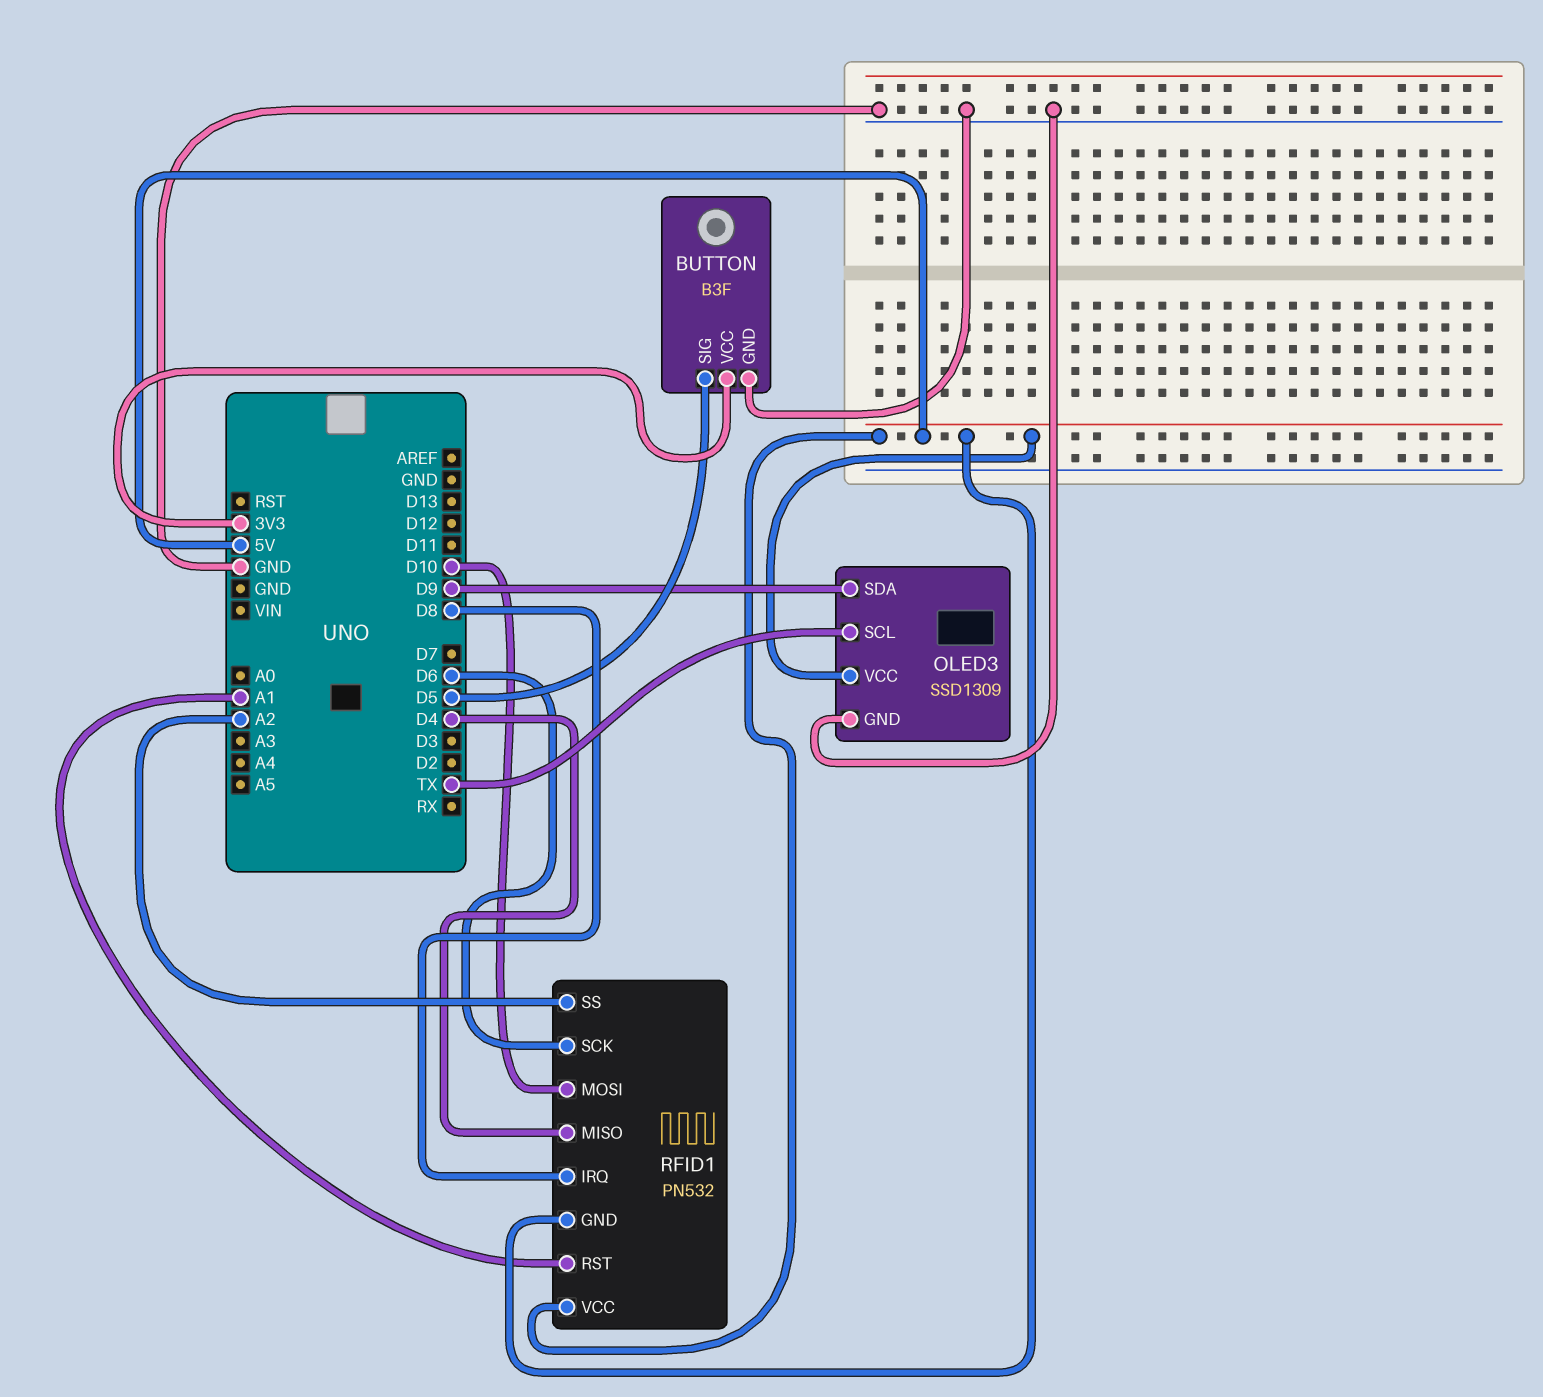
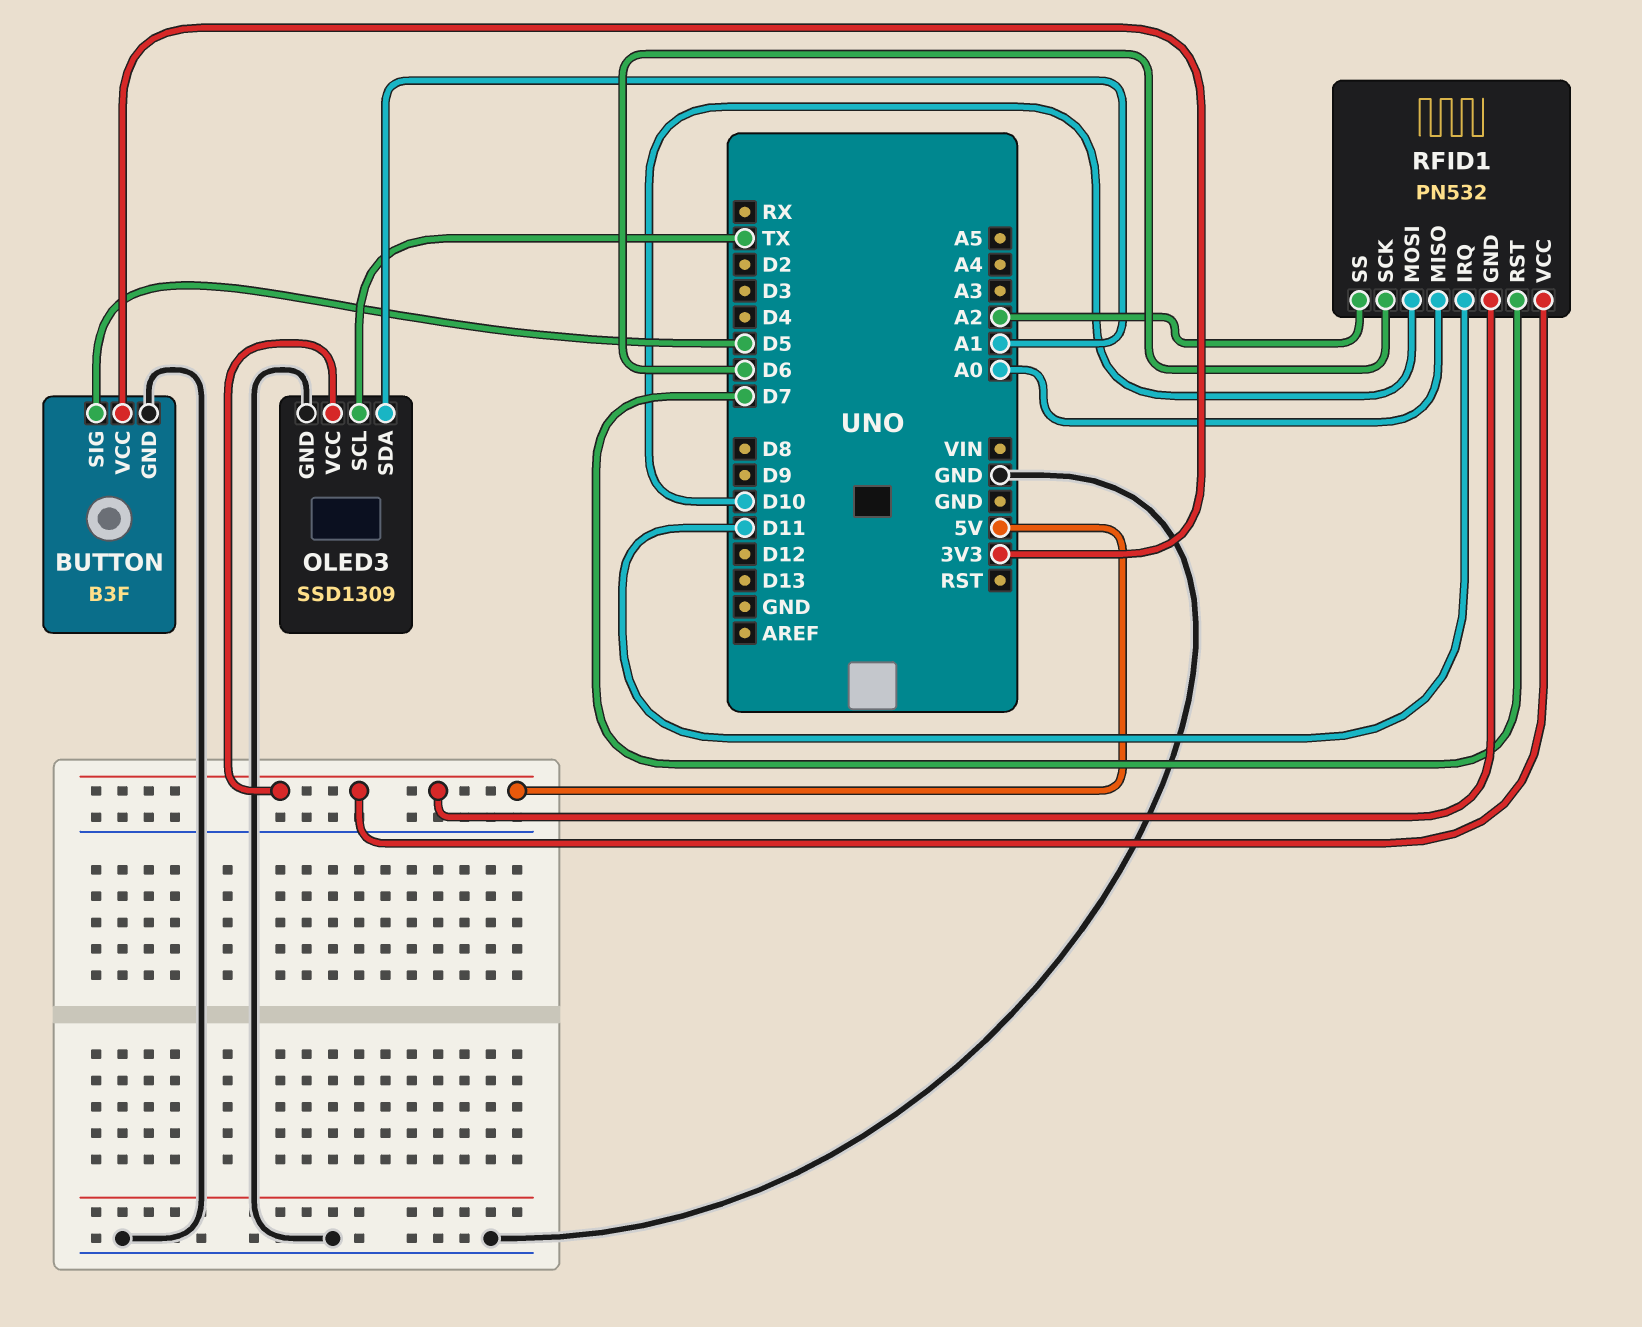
OLED3 pin SDA: D9 -> A1
RFID1 pin IRQ: D8 -> D11
RFID1 pin MISO: D4 -> A0
RFID1 pin RST: A1 -> D7

